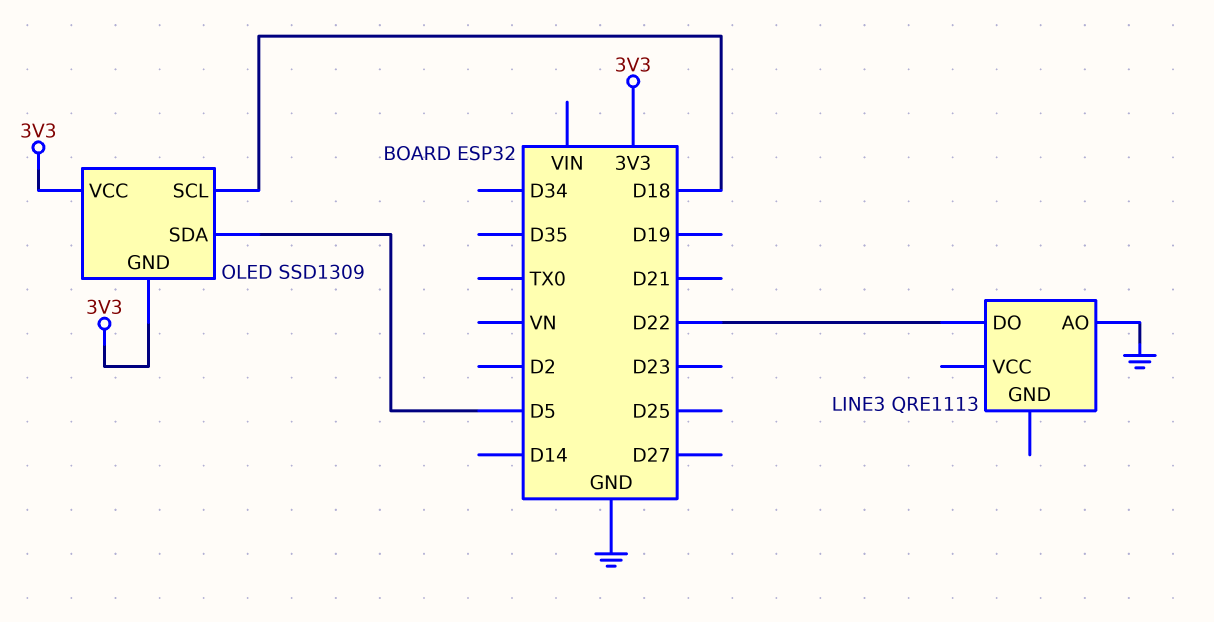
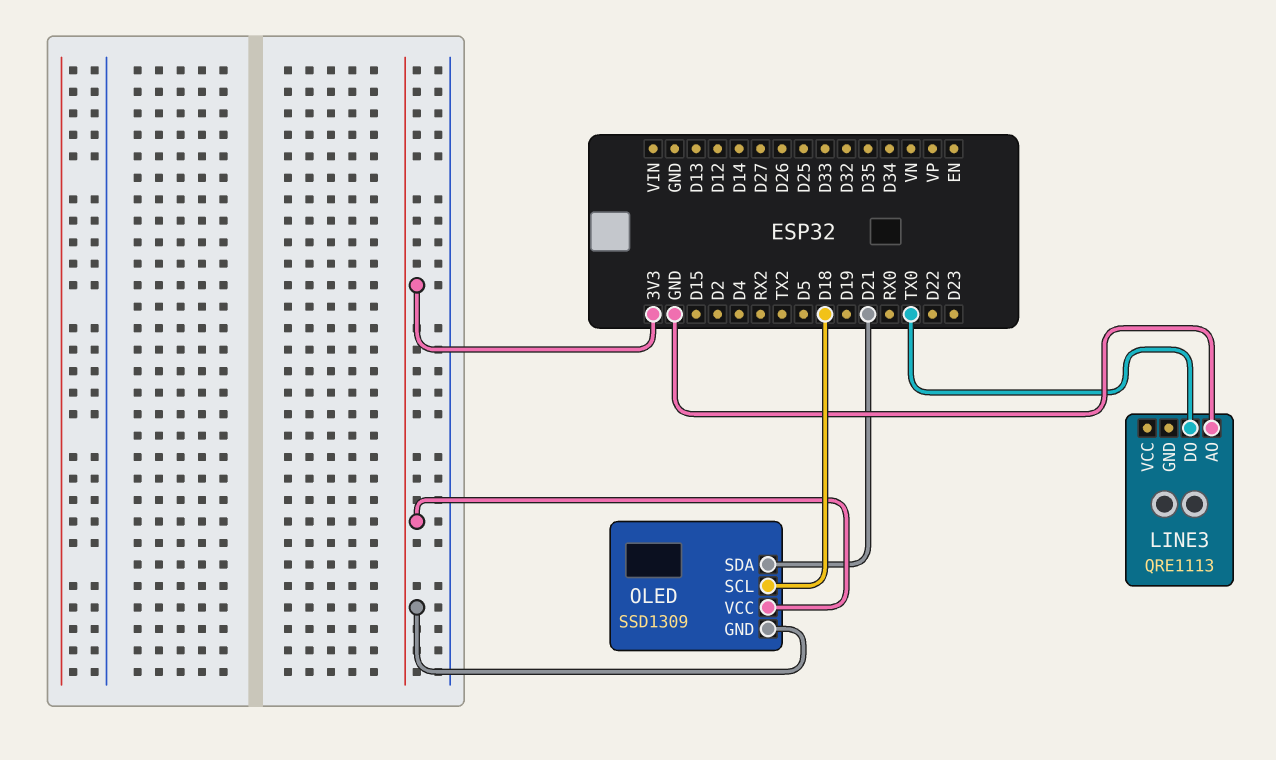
LINE3 pin DO: D22 -> TX0
OLED pin SDA: D5 -> D21

